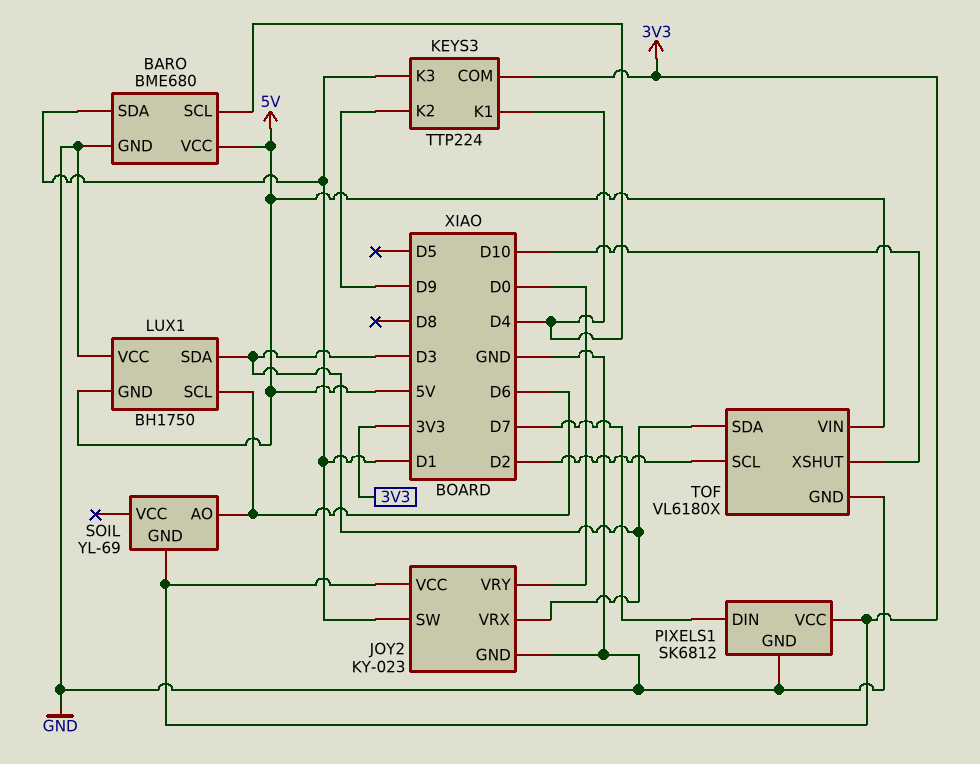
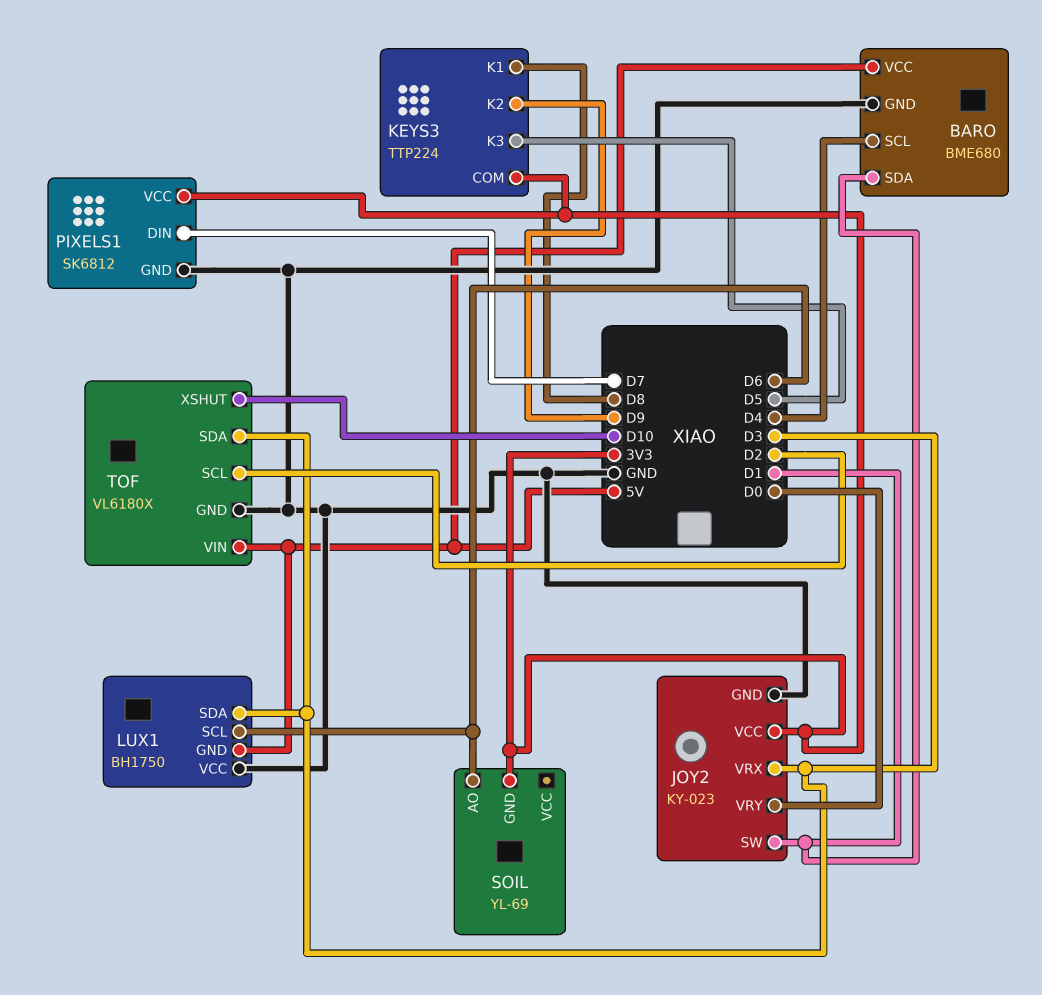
KEYS3 pin K1: D4 -> D8
KEYS3 pin K3: D1 -> D5

